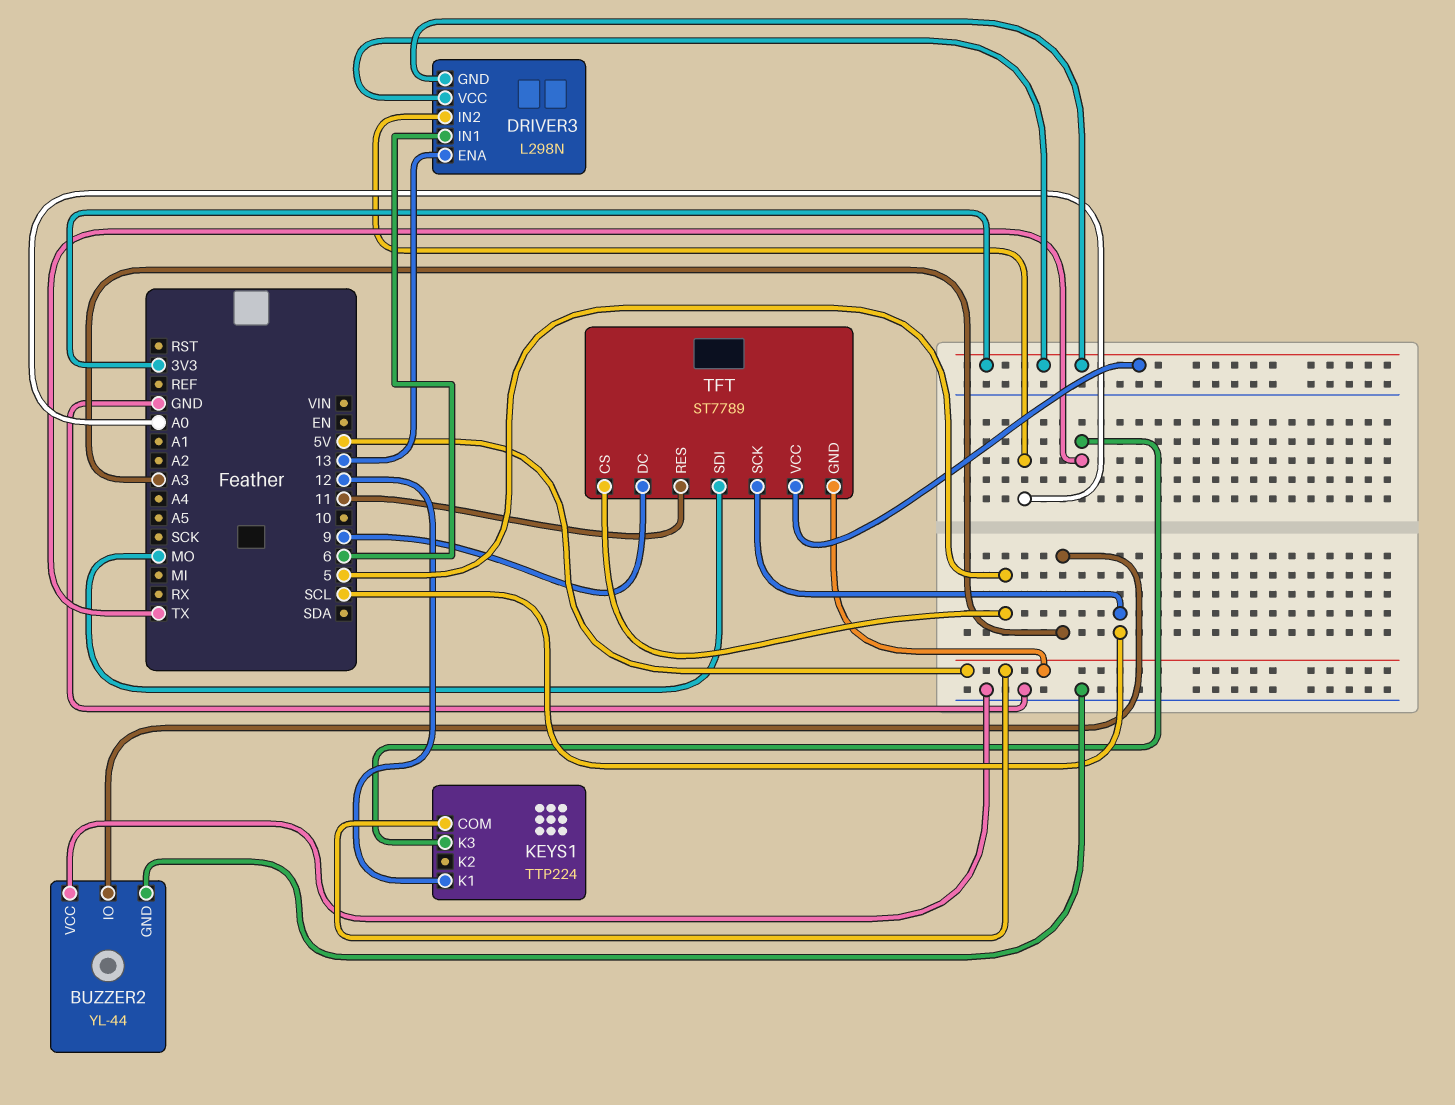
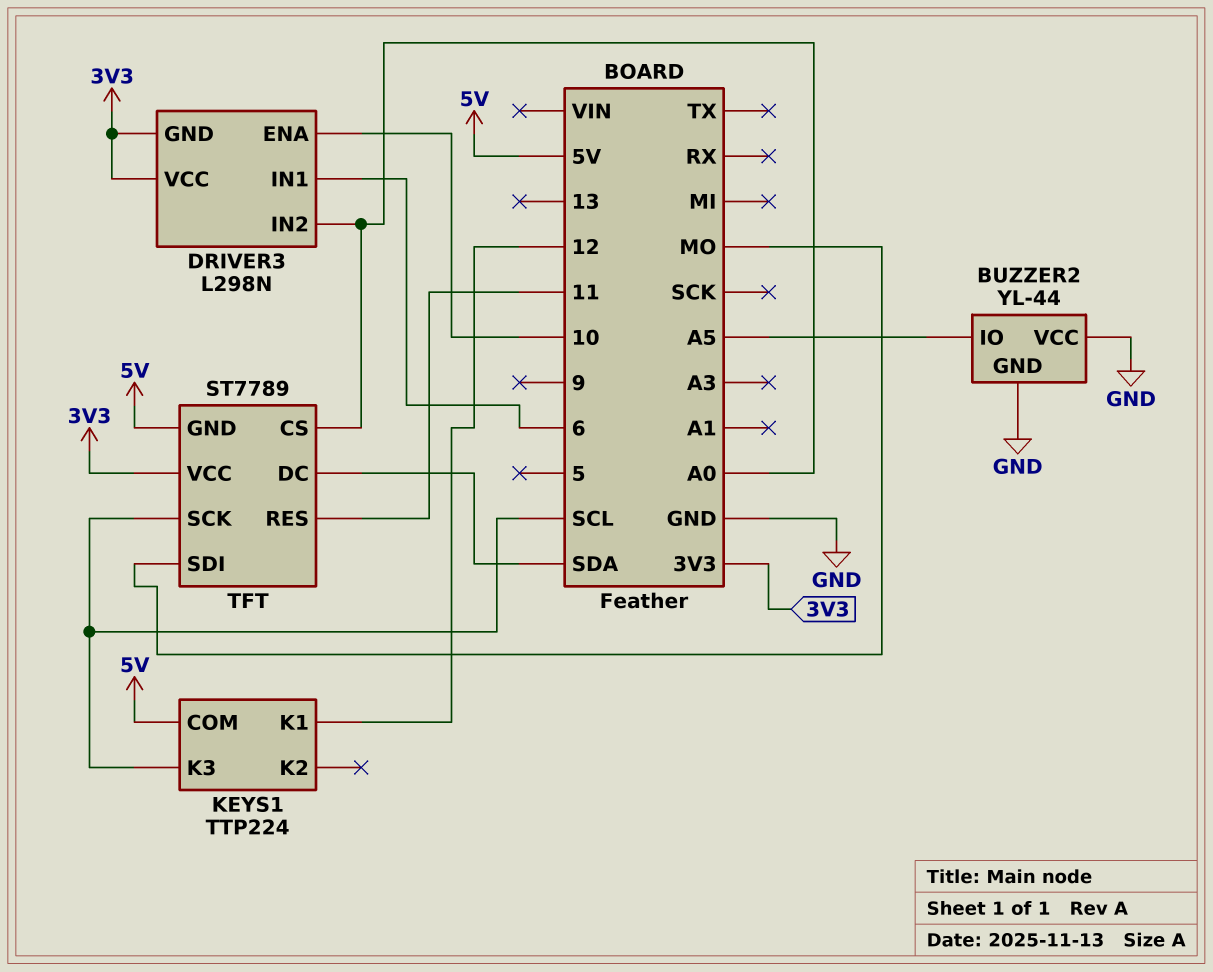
BUZZER2 pin IO: A3 -> A5
DRIVER3 pin ENA: 13 -> 10
KEYS1 pin K3: TX -> SCL
TFT pin CS: 5 -> A0
TFT pin DC: 9 -> SDA

